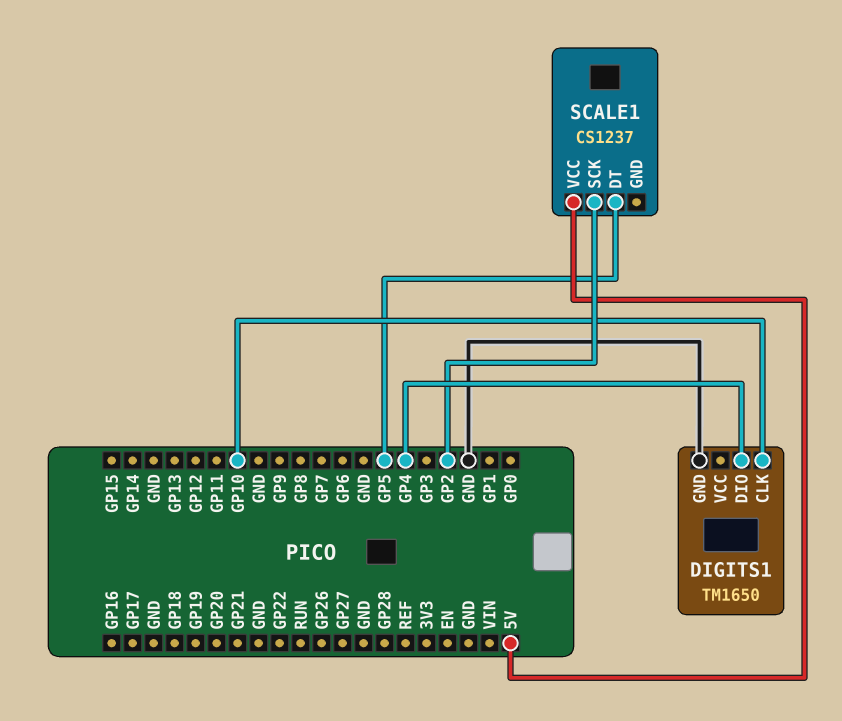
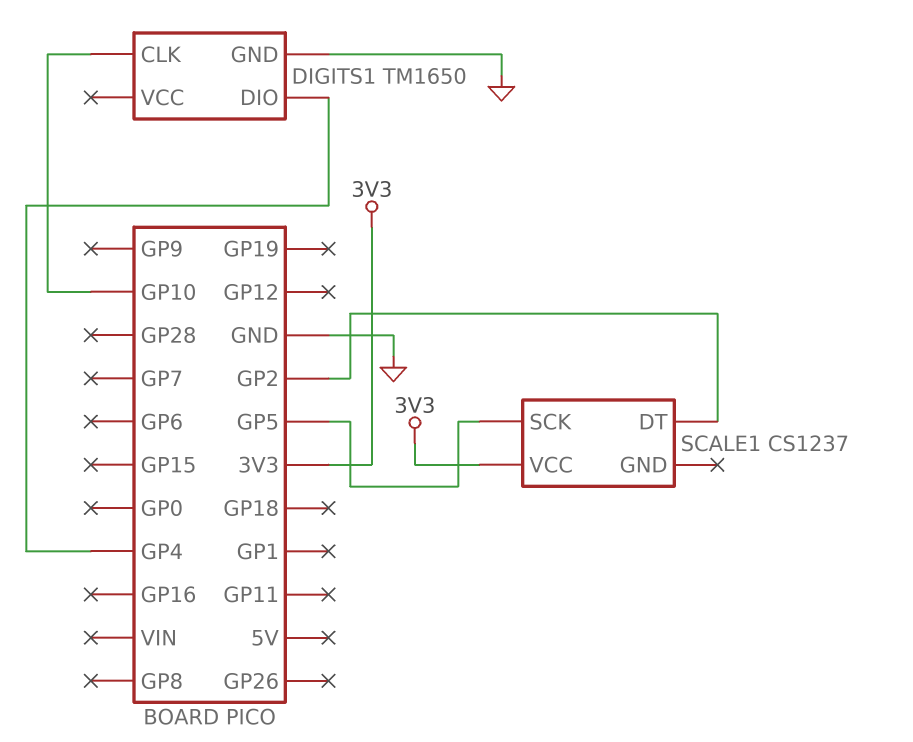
SCALE1 pin DT: GP5 -> GP2
SCALE1 pin SCK: GP2 -> GP5
SCALE1 pin VCC: 5V -> 3V3

